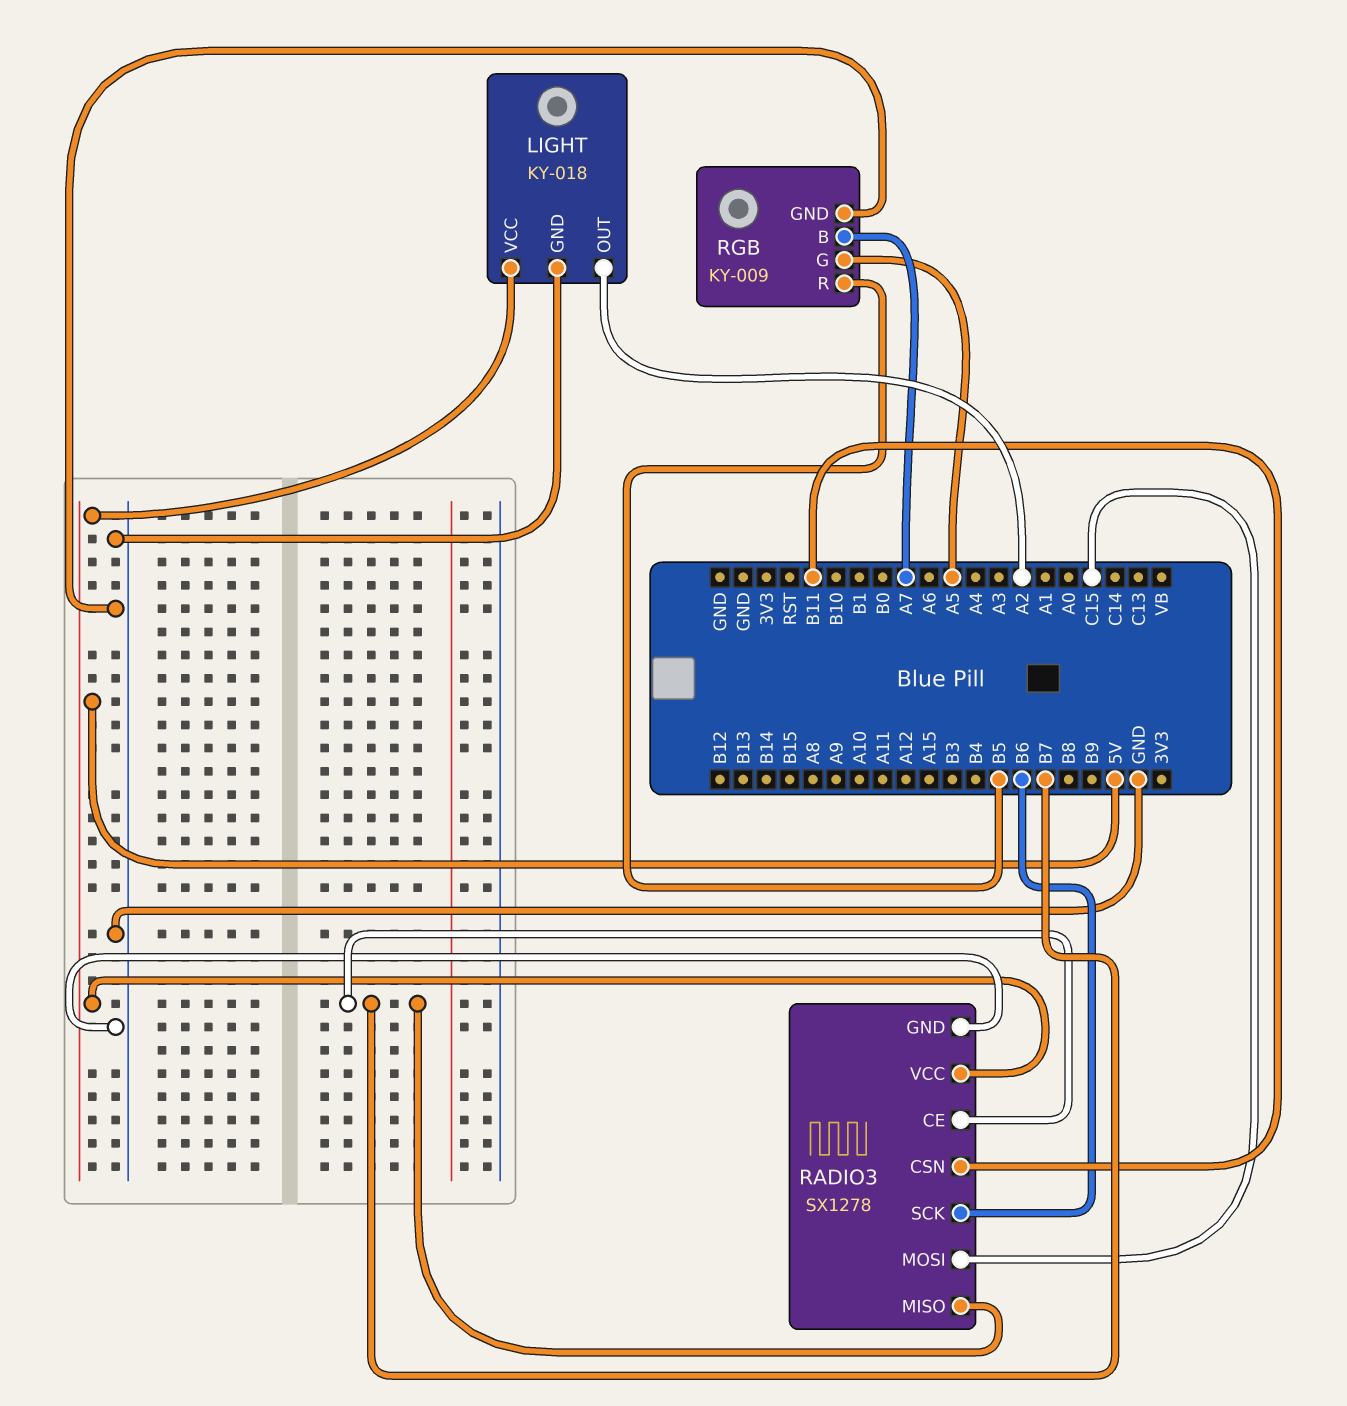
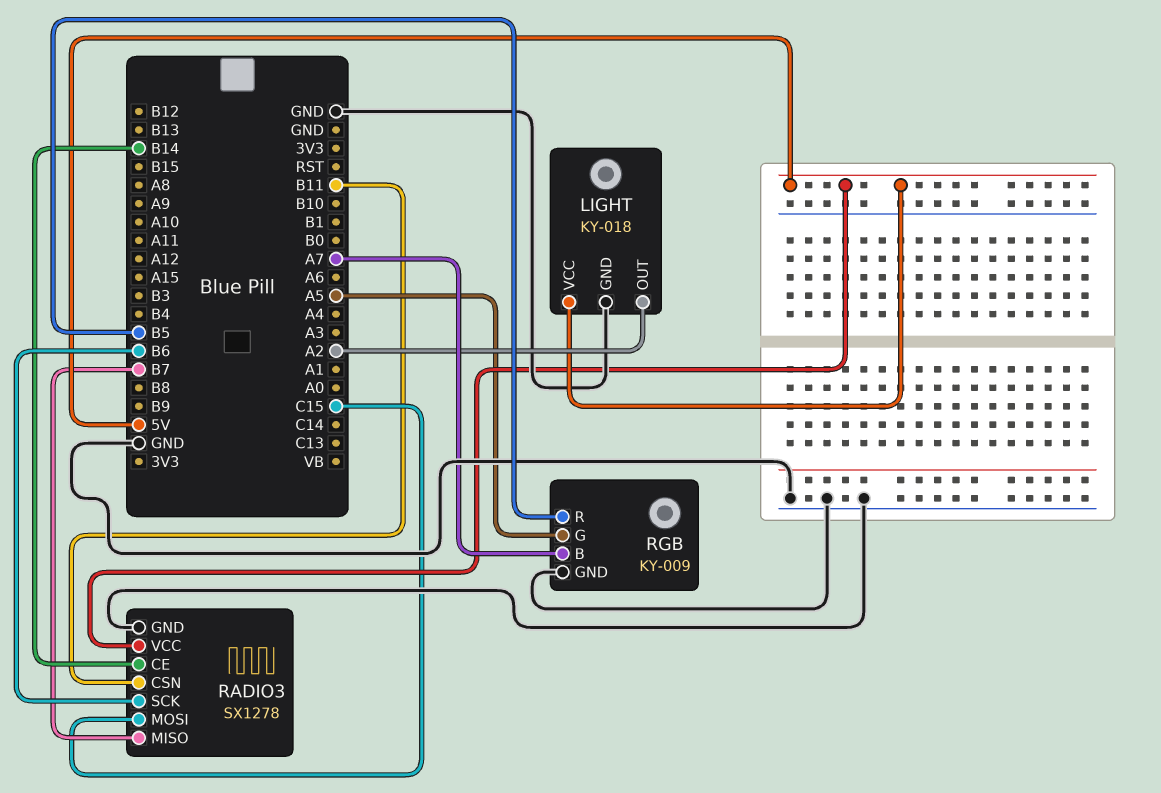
RADIO3 pin CE: B7 -> B14

